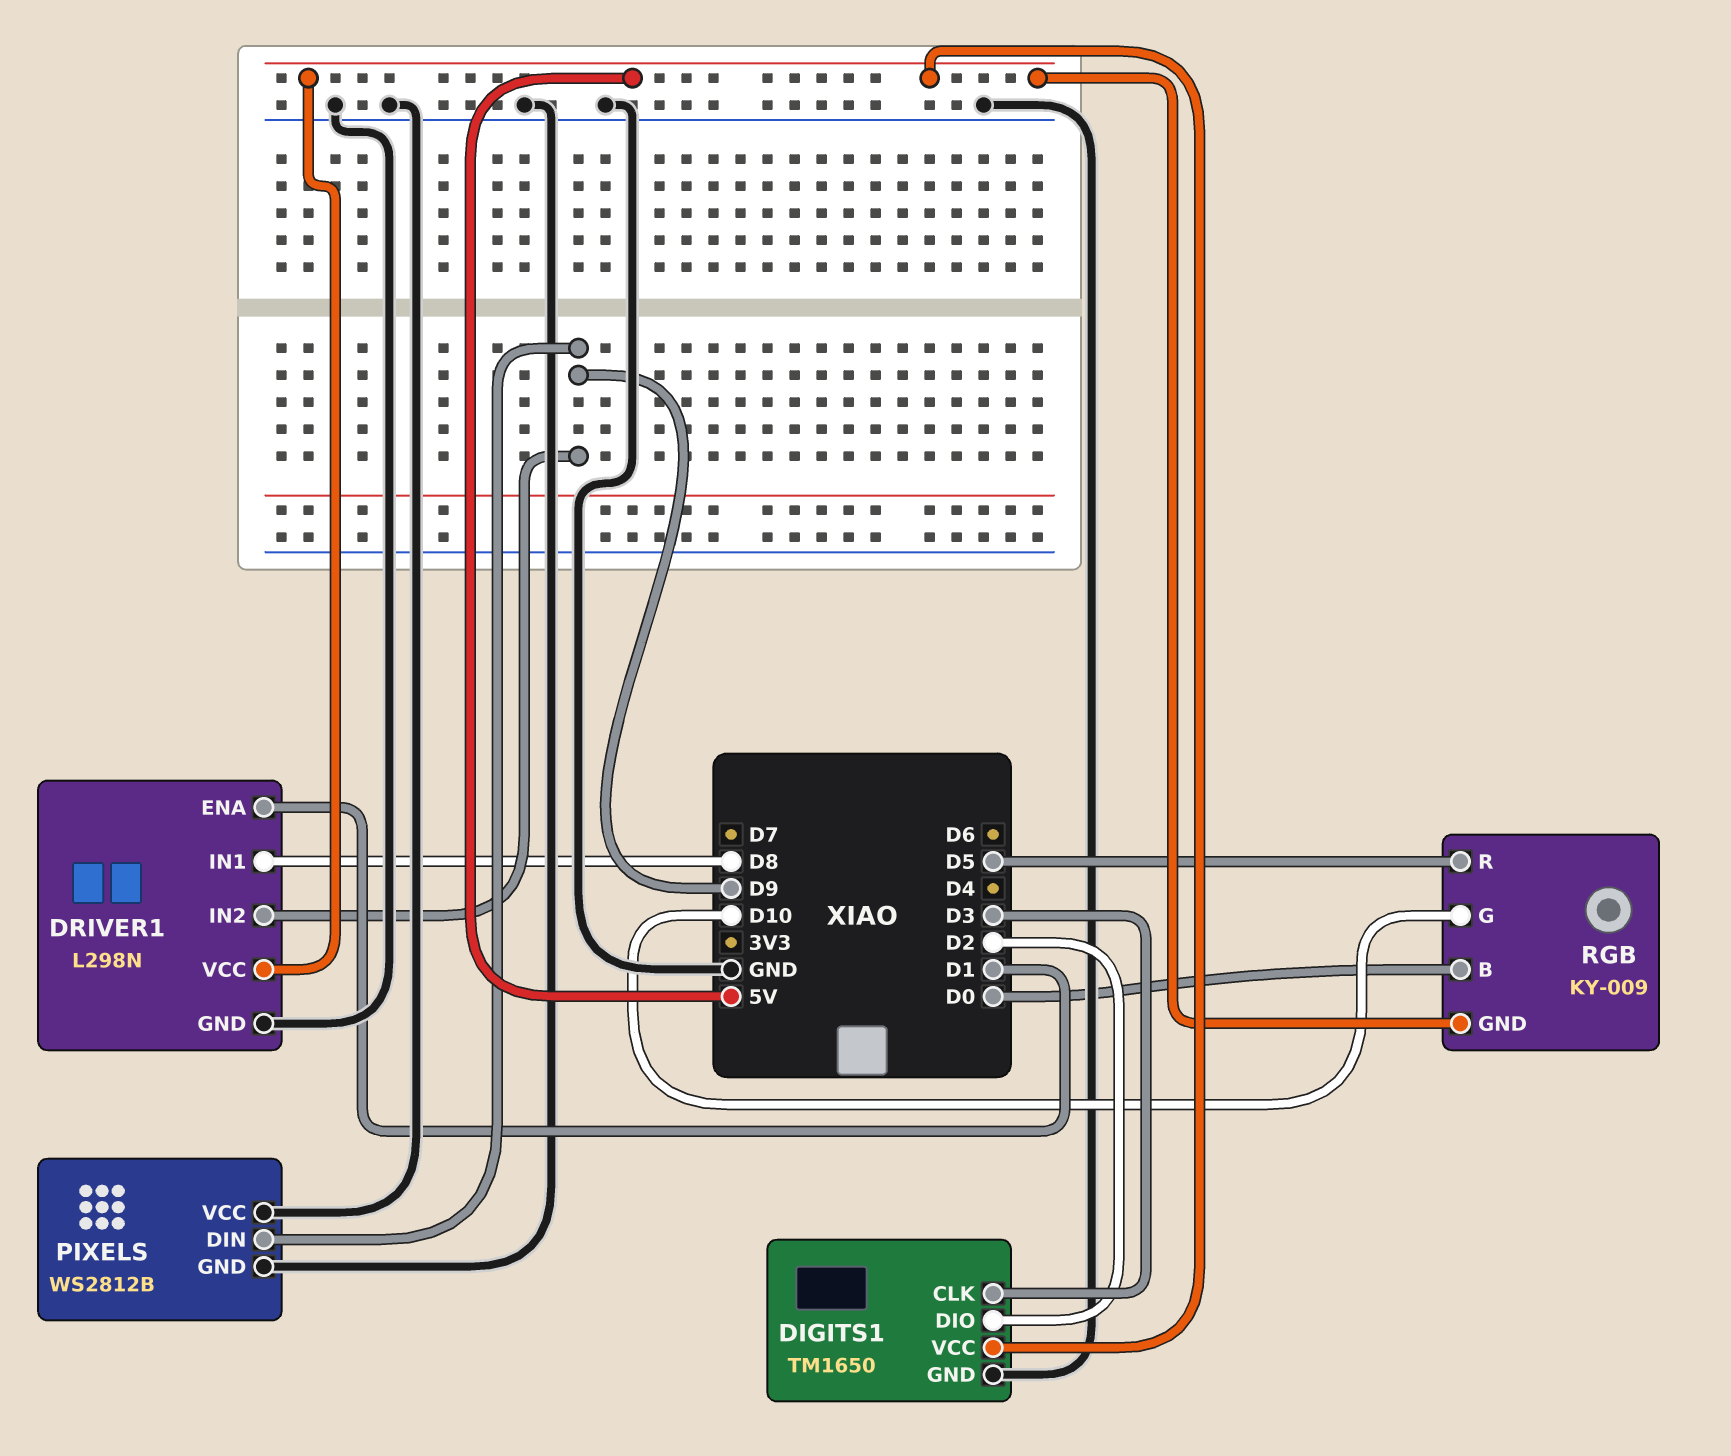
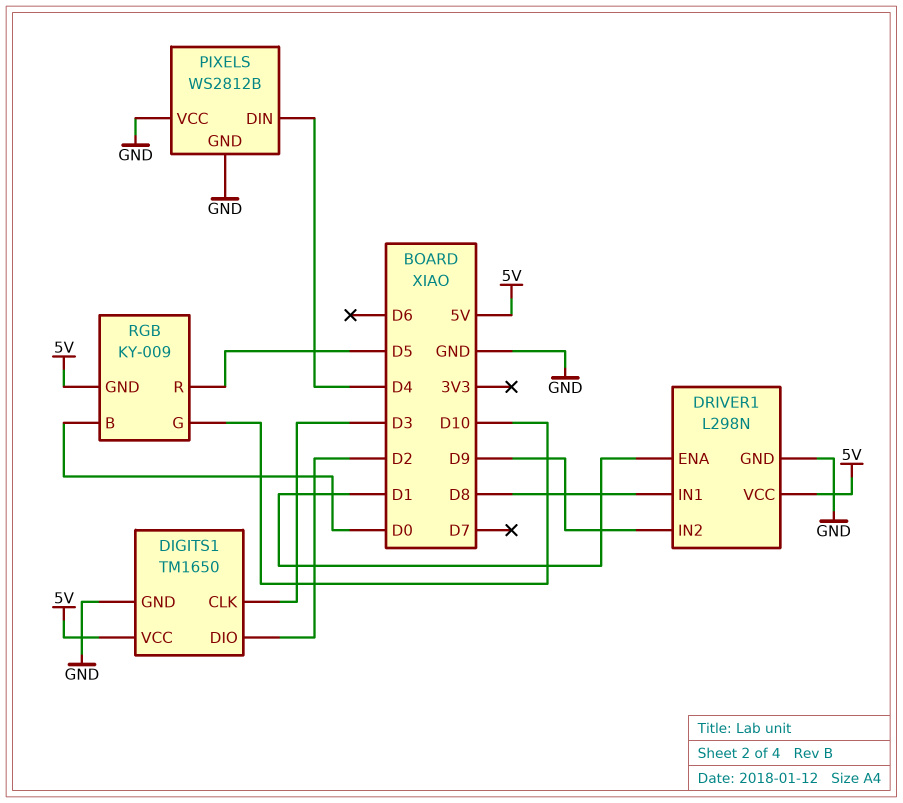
PIXELS pin DIN: D9 -> D4

